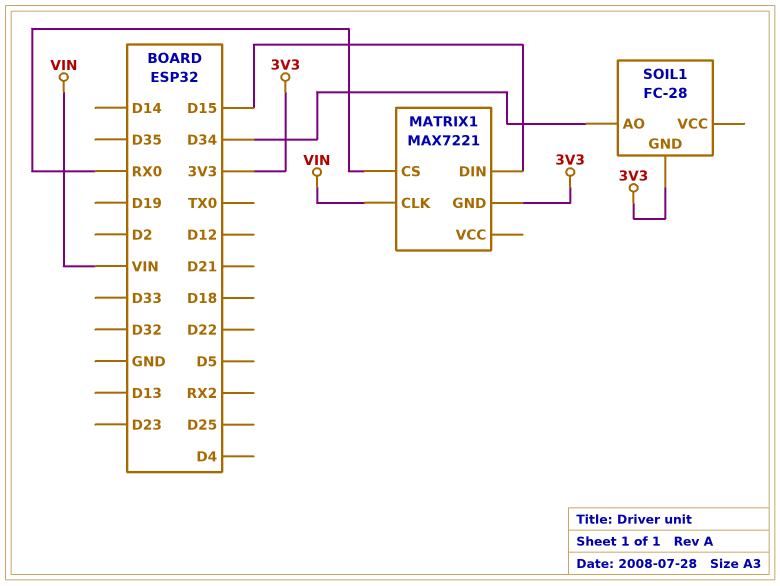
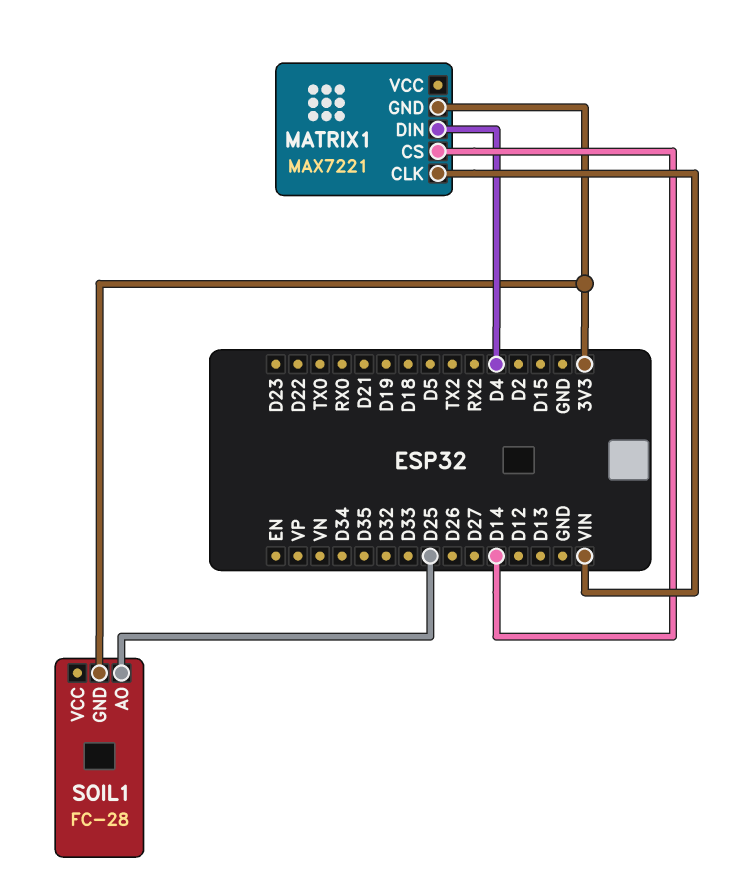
MATRIX1 pin CS: RX0 -> D14
MATRIX1 pin DIN: D15 -> D4
SOIL1 pin AO: D34 -> D25

